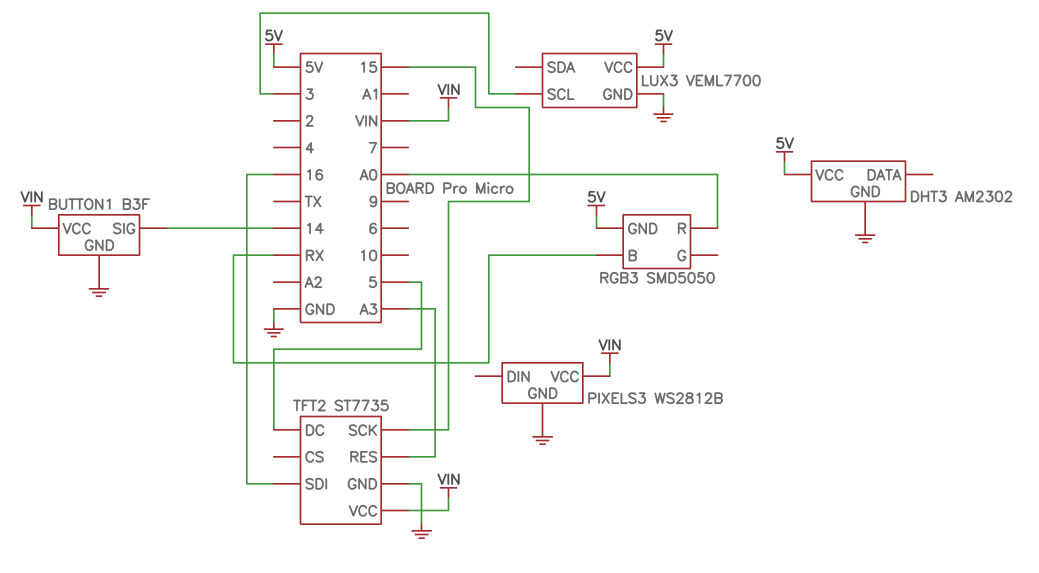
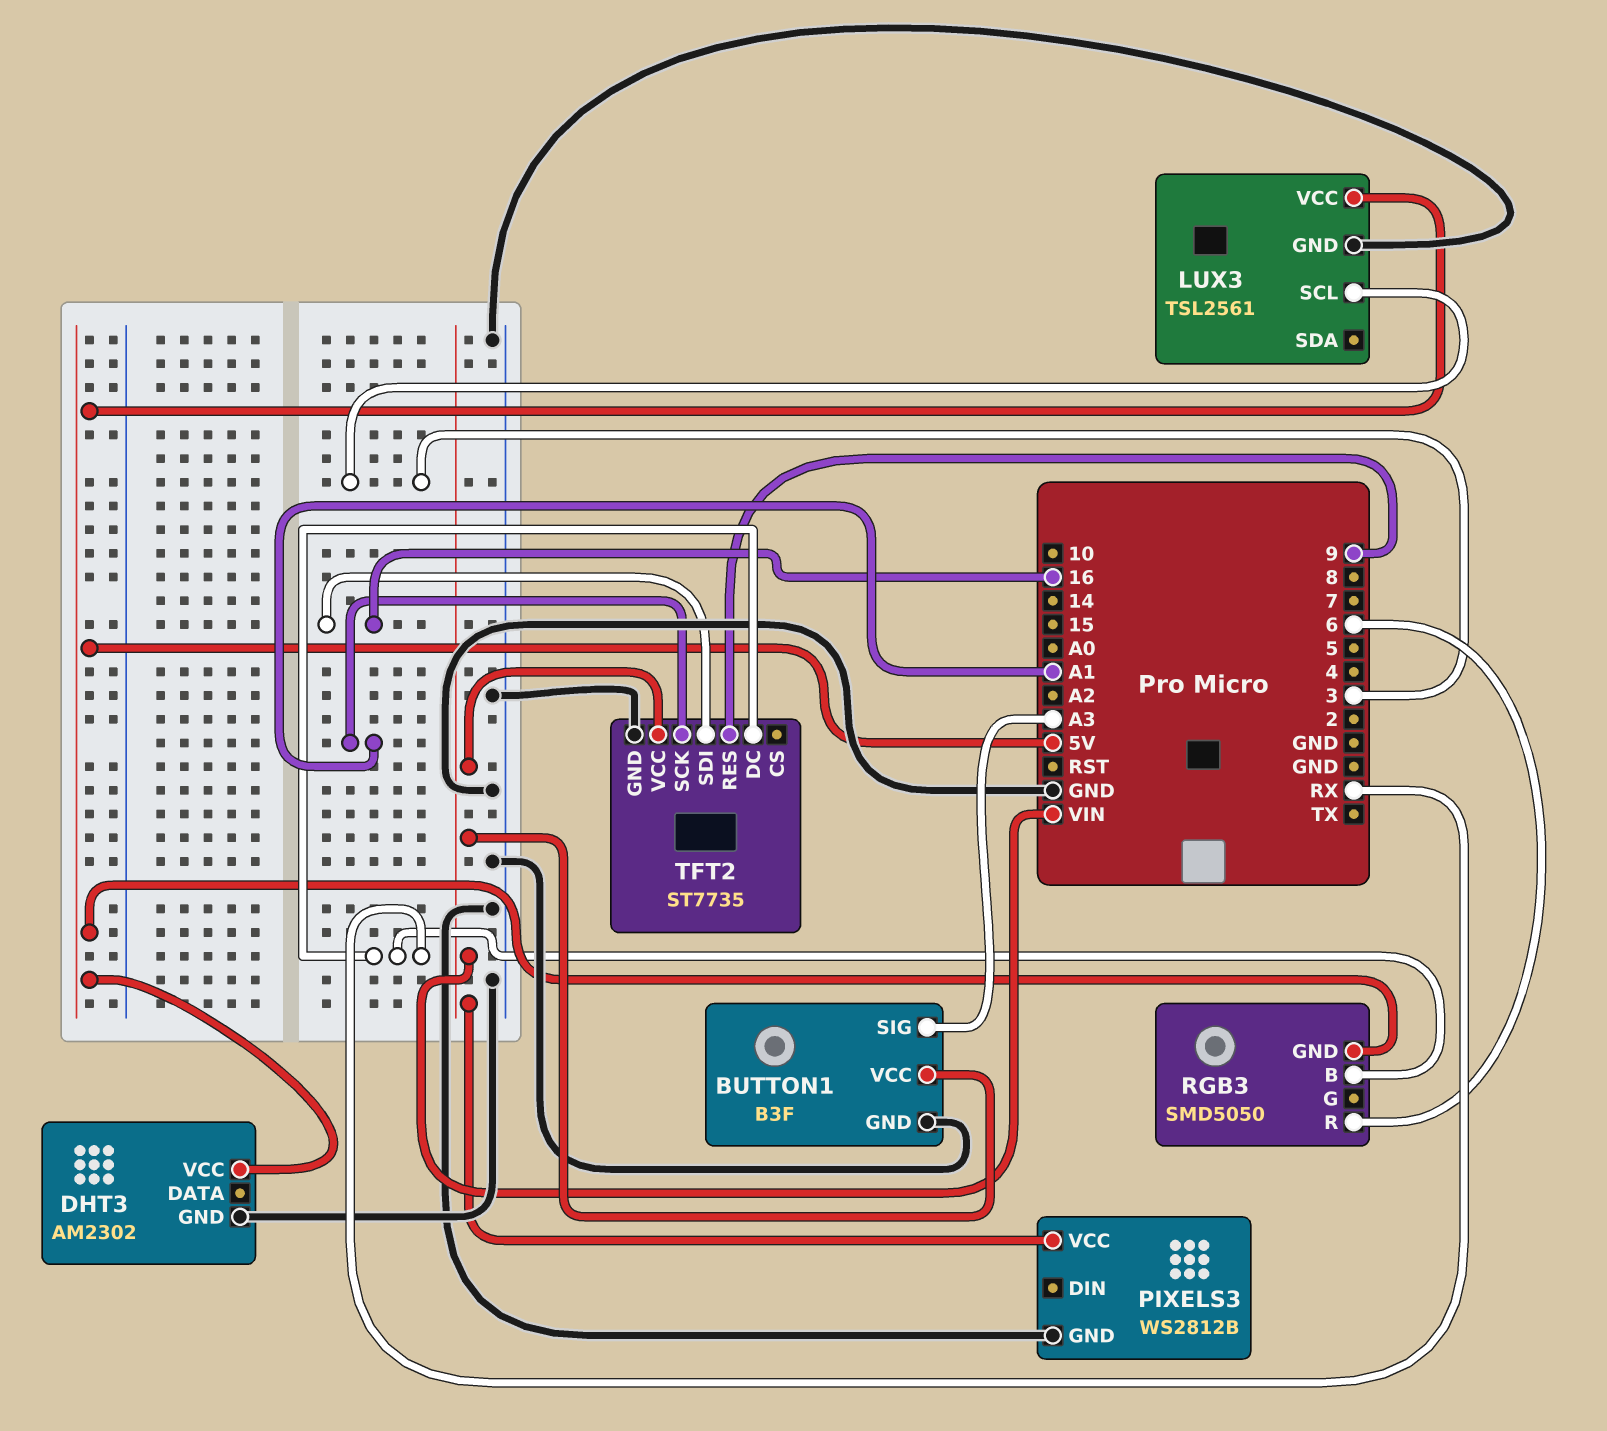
BUTTON1 pin SIG: 14 -> A3
LUX3: VEML7700 -> TSL2561
RGB3 pin R: A0 -> 6
TFT2 pin DC: 5 -> RX
TFT2 pin RES: A3 -> 9
TFT2 pin SCK: 15 -> A1

